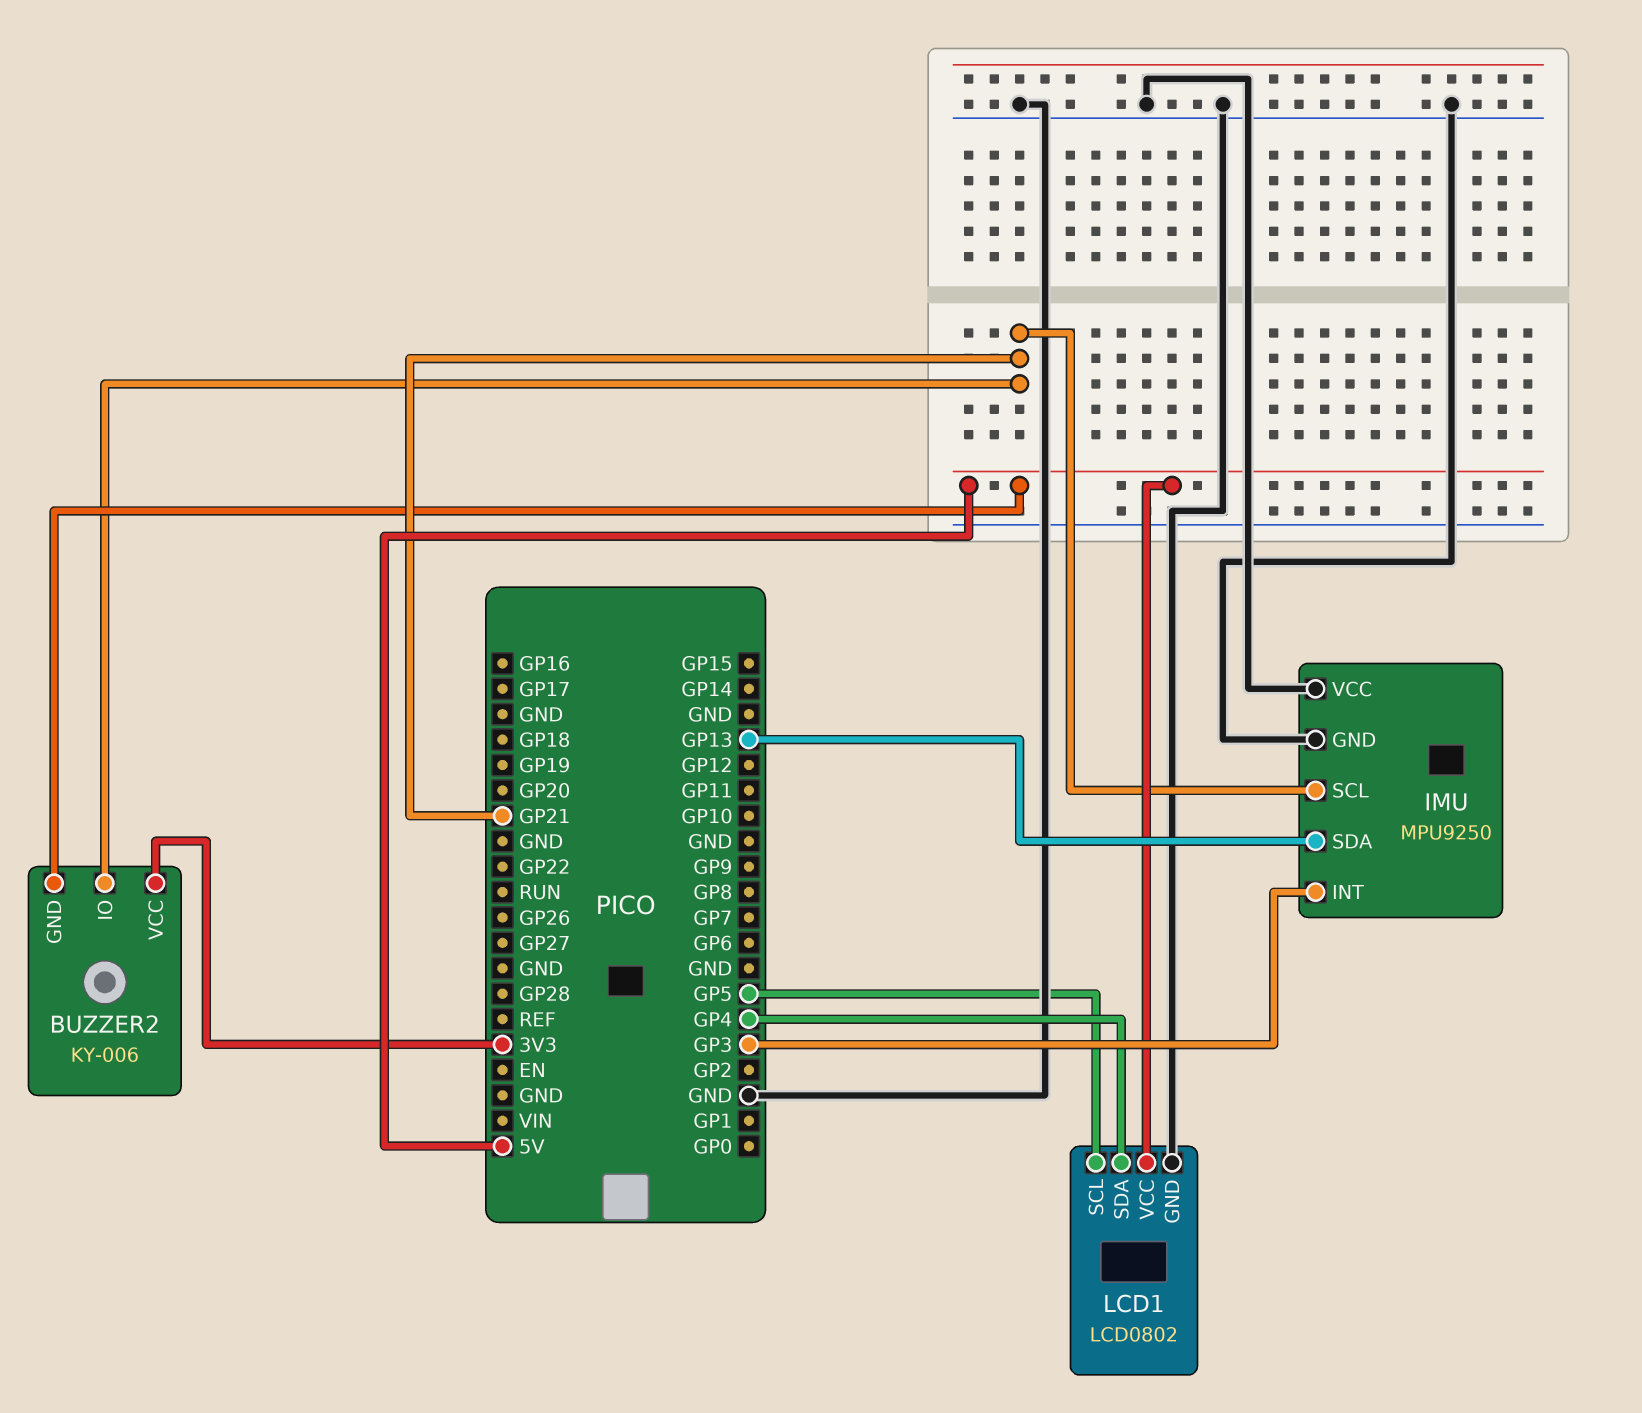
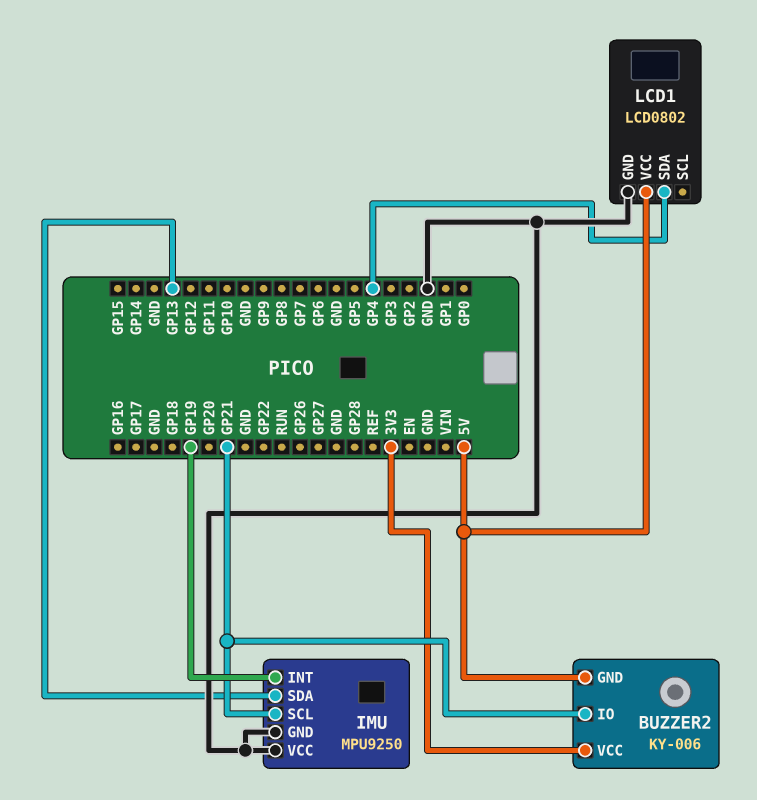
IMU pin INT: GP3 -> GP19
LCD1 pin SCL: GP5 -> none

